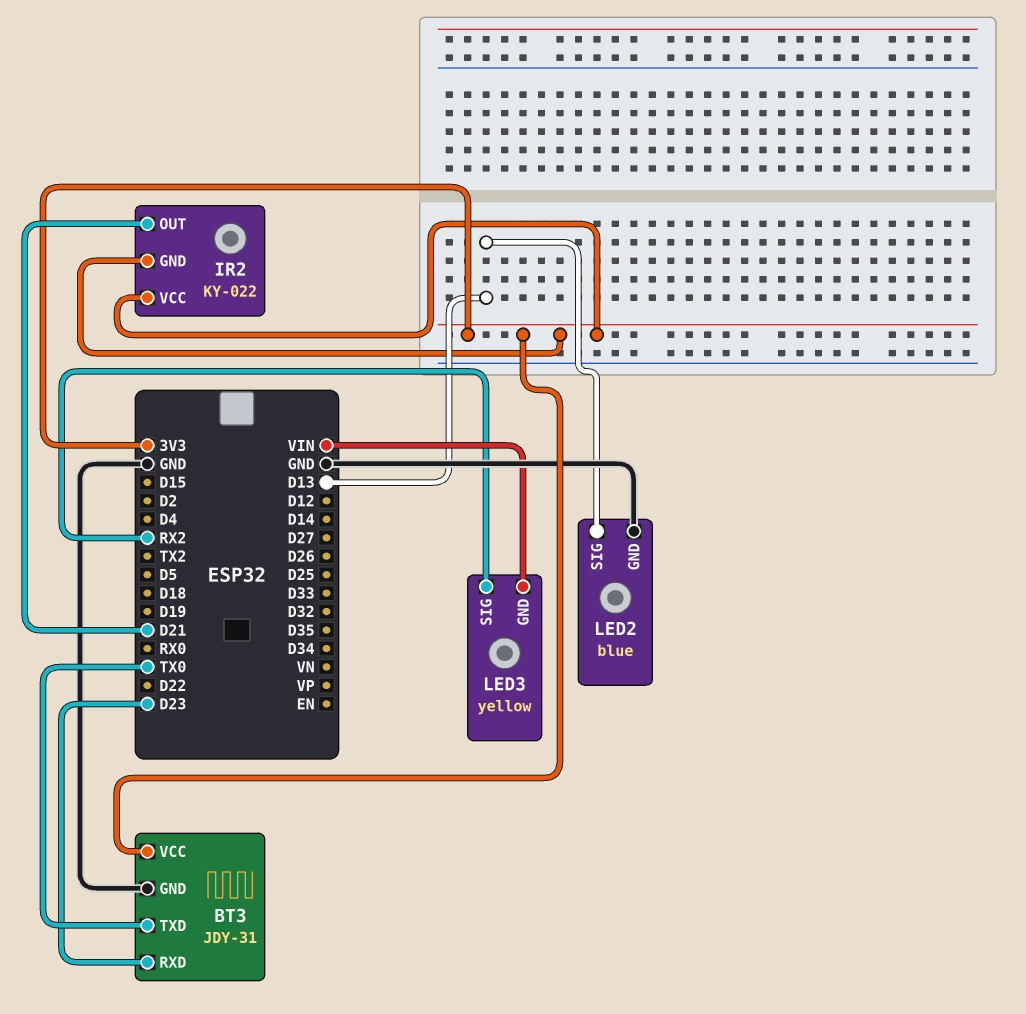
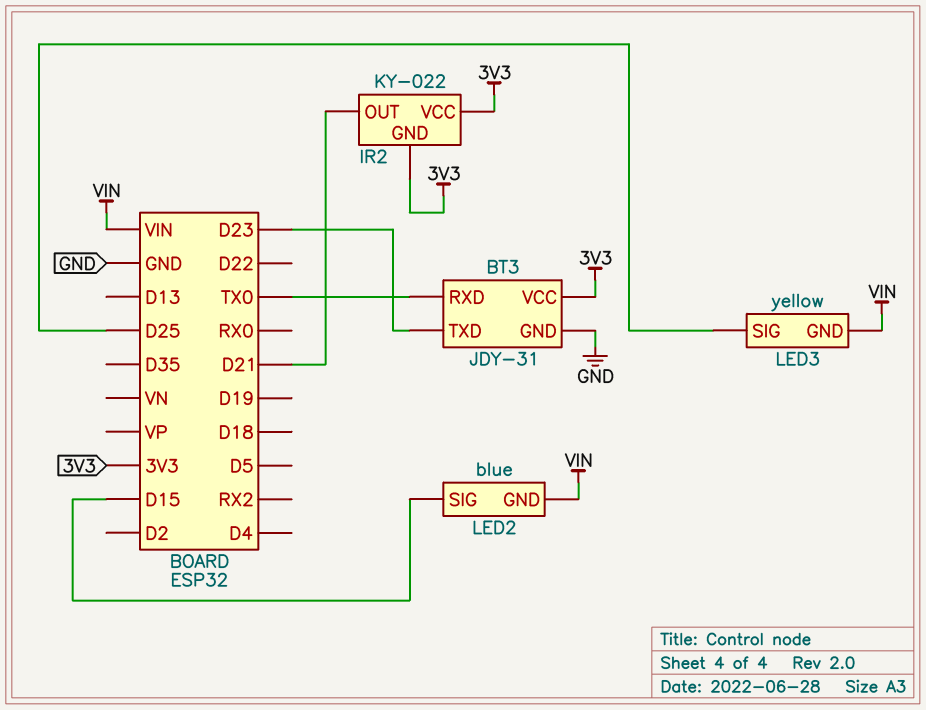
BT3 pin RXD: D23 -> TX0
BT3 pin TXD: TX0 -> D23
LED2 pin GND: GND -> VIN
LED2 pin SIG: D13 -> D15
LED3 pin SIG: RX2 -> D25

